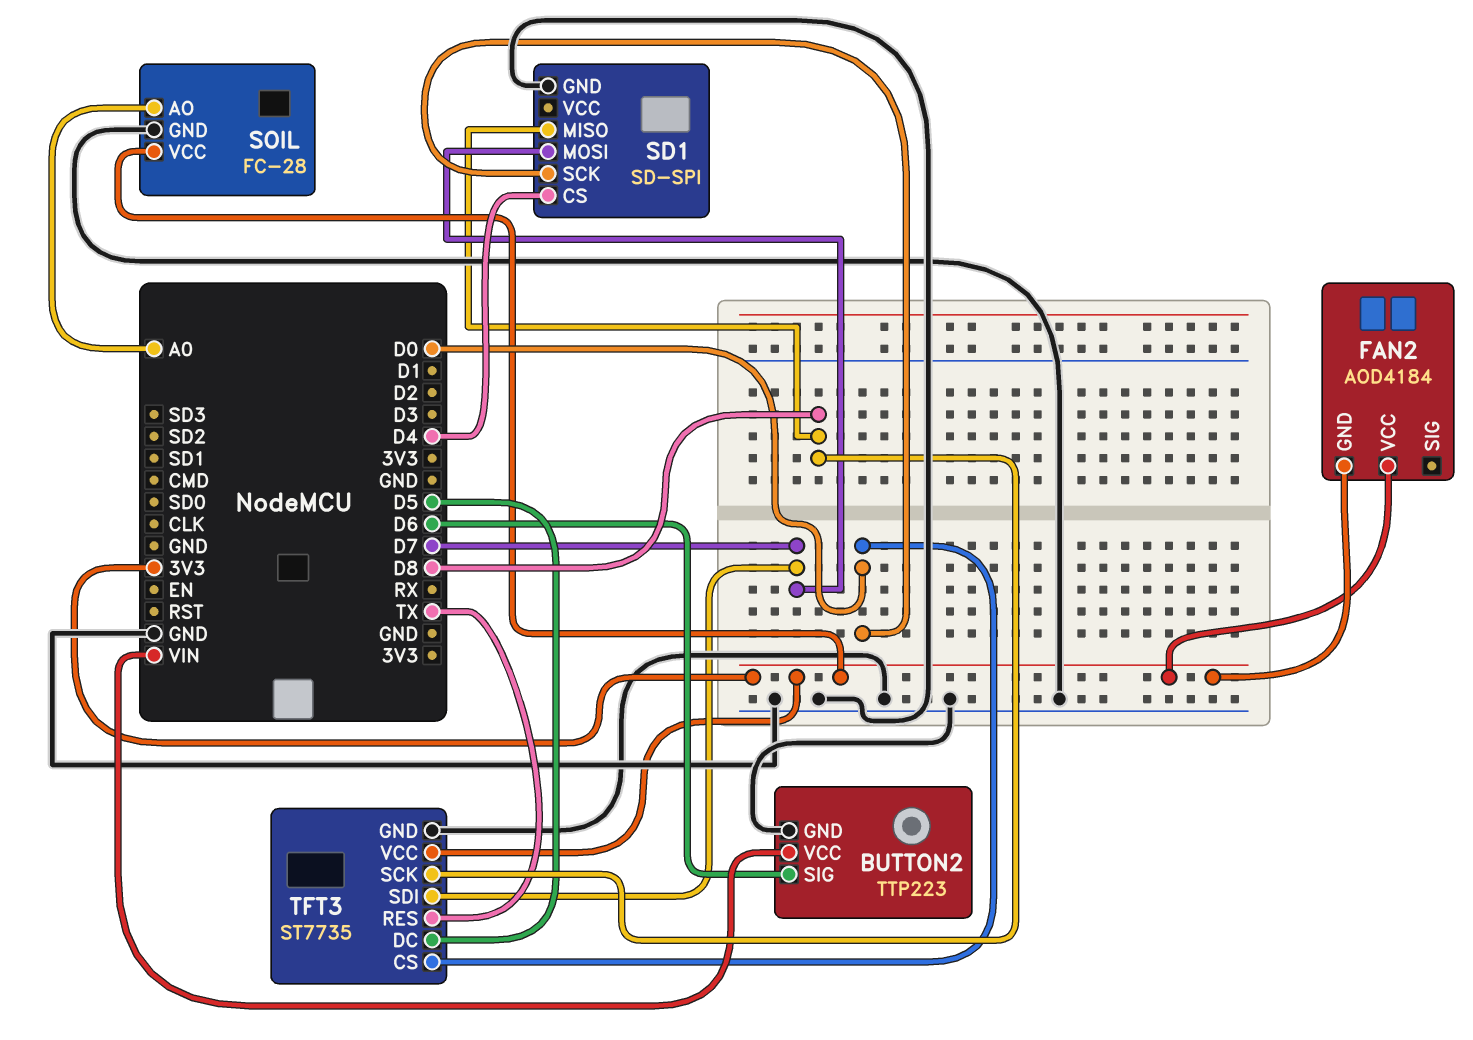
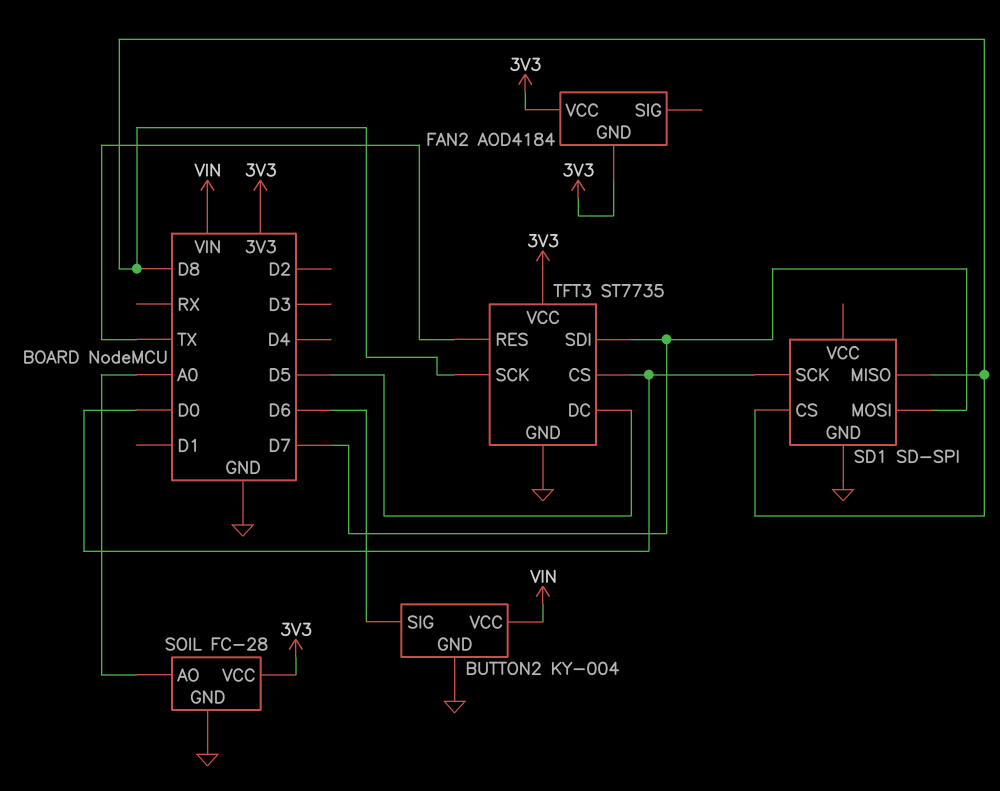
BUTTON2: TTP223 -> KY-004
SD1 pin CS: D4 -> D8

